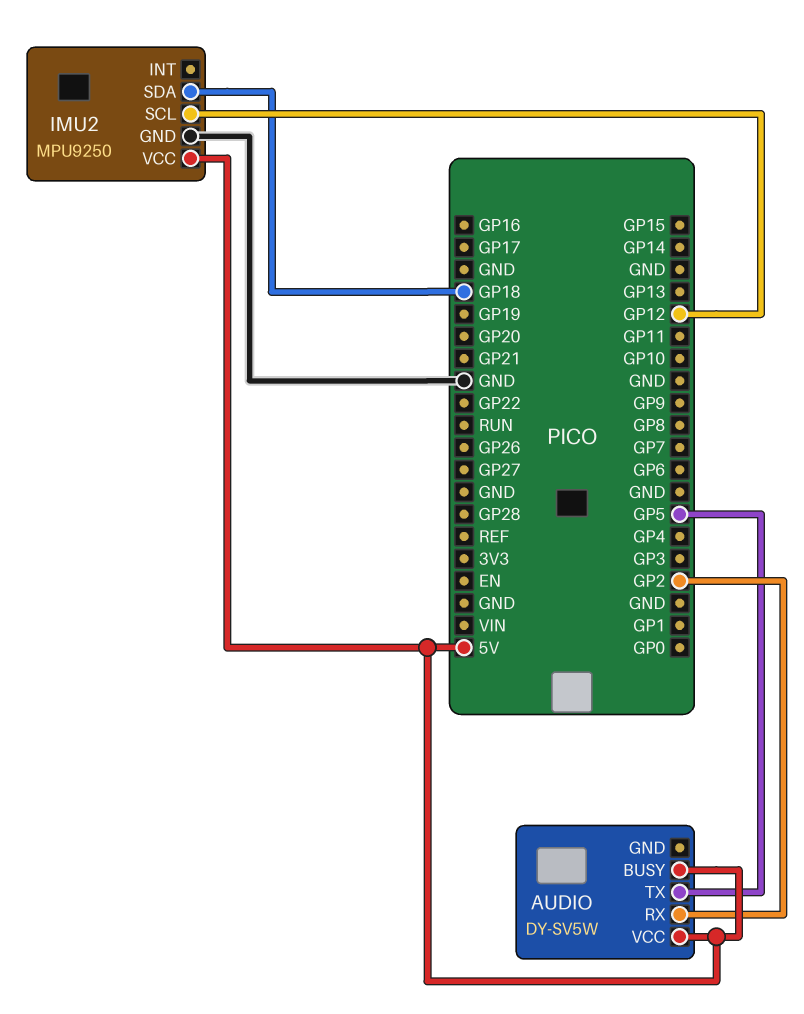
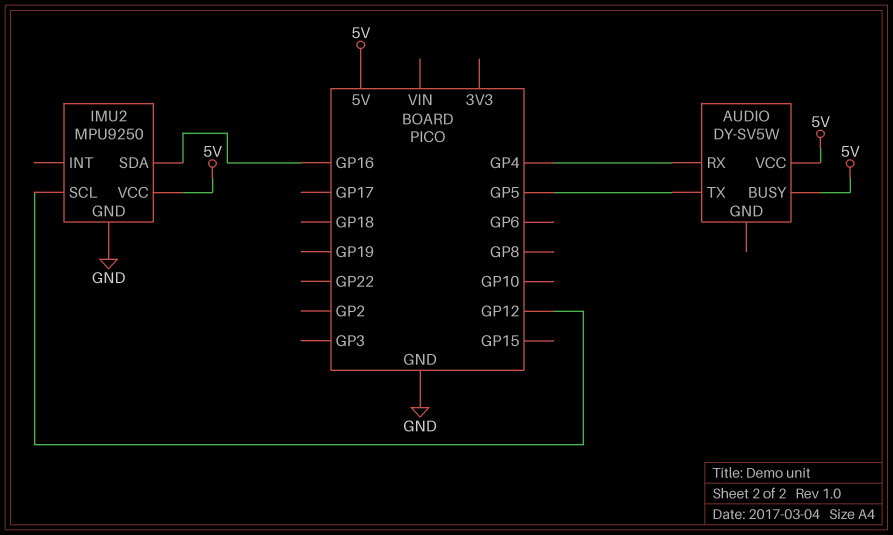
AUDIO pin RX: GP2 -> GP4
IMU2 pin SDA: GP18 -> GP16

